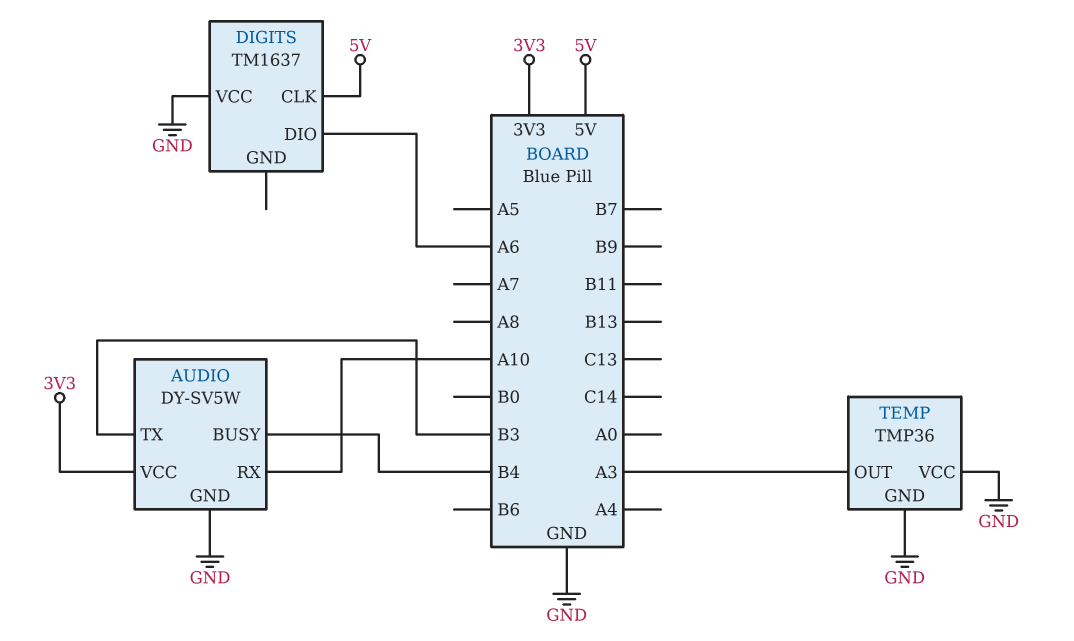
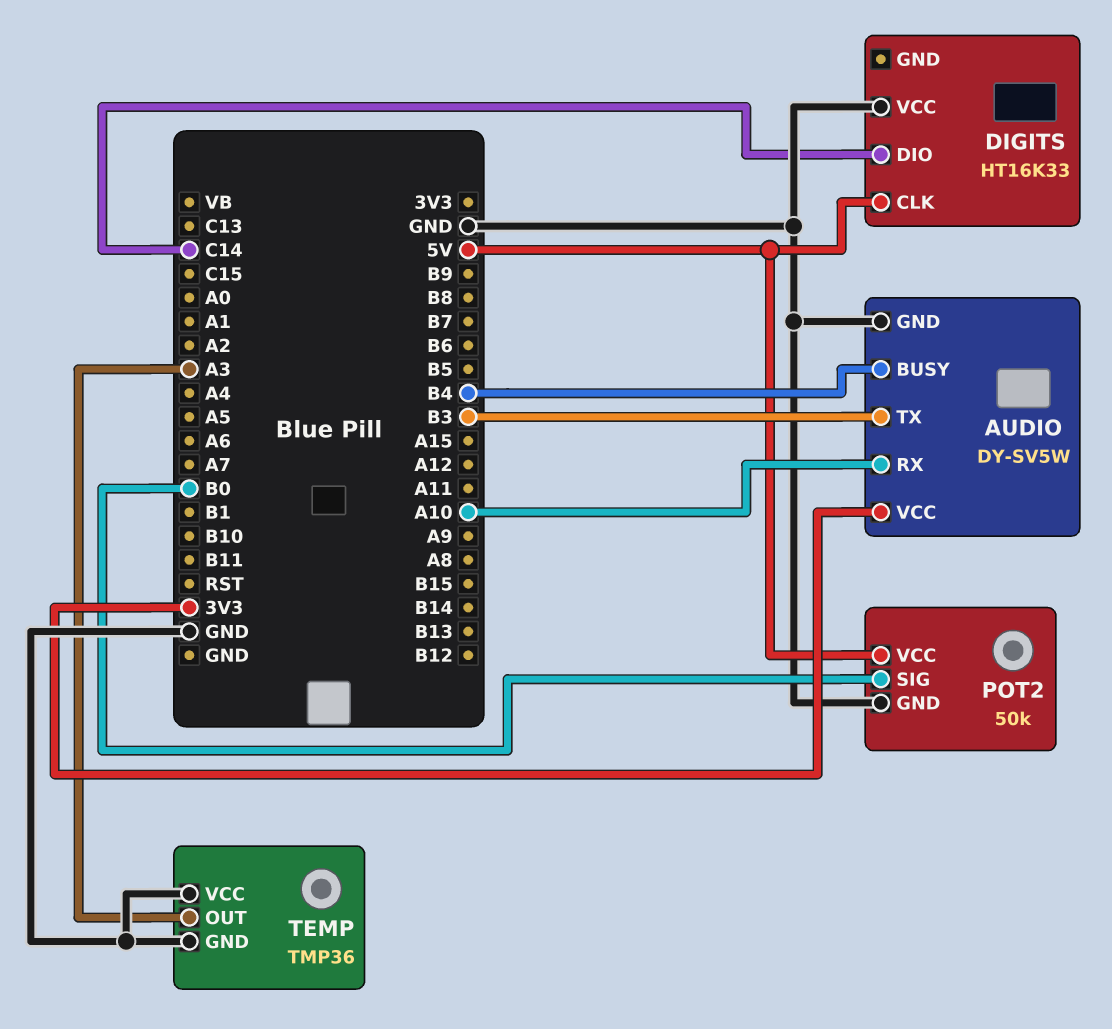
DIGITS: TM1637 -> HT16K33
DIGITS pin DIO: A6 -> C14
POT2: none -> 50k
POT2 pin GND: none -> GND
POT2 pin SIG: none -> B0
POT2 pin VCC: none -> 5V

